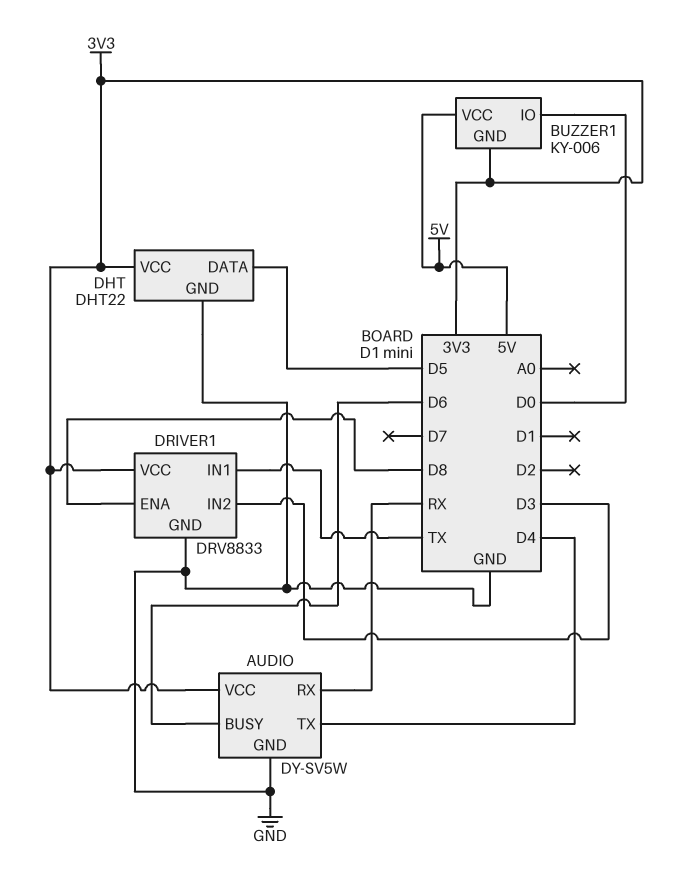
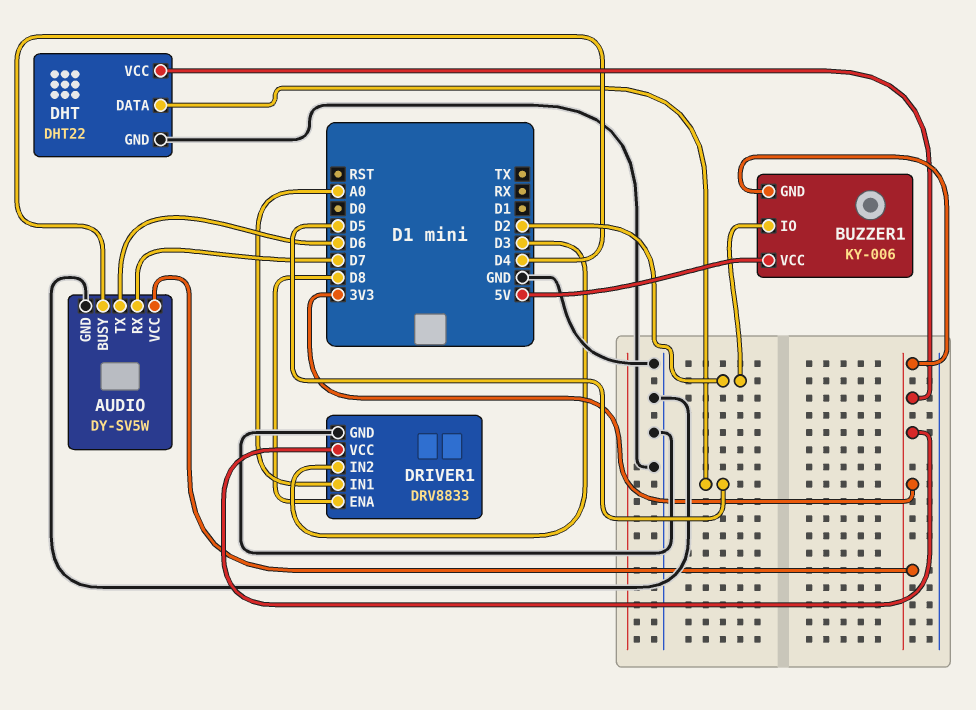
AUDIO pin BUSY: D6 -> D4
AUDIO pin RX: RX -> D7
AUDIO pin TX: D4 -> D6
BUZZER1 pin IO: D0 -> D2
DRIVER1 pin IN1: TX -> A0

